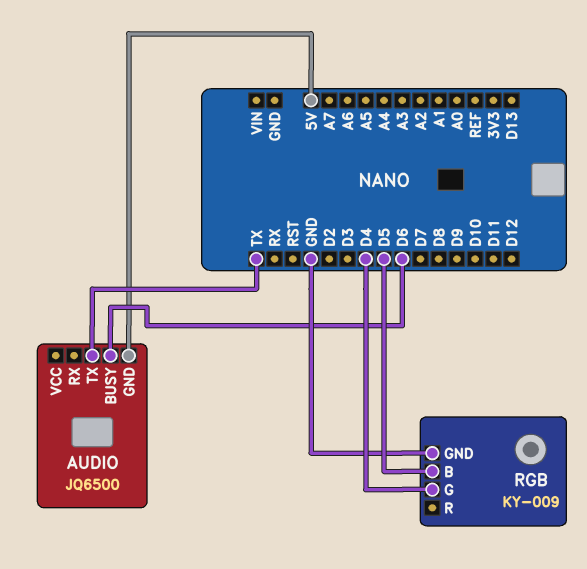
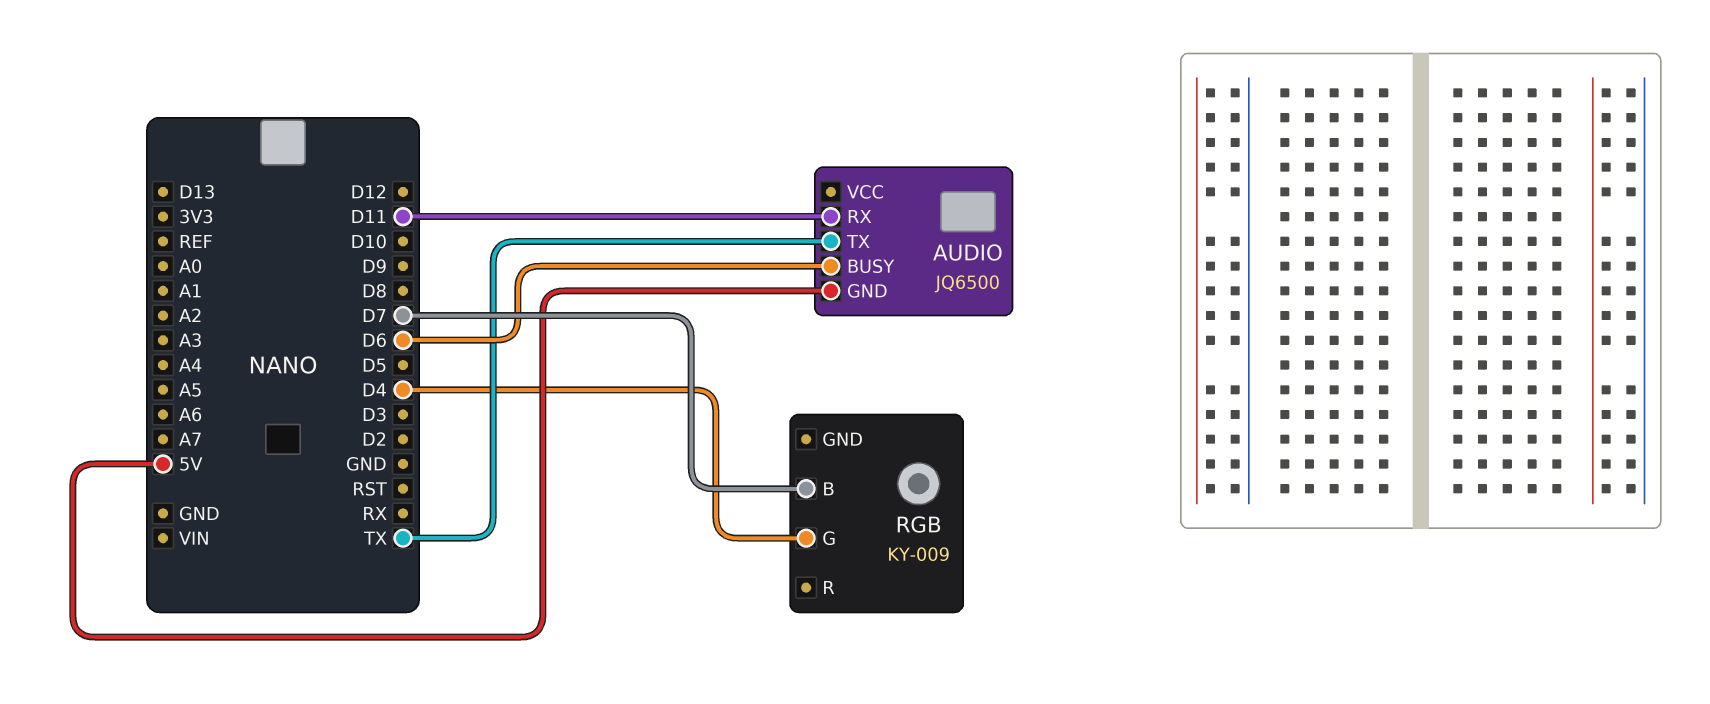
AUDIO pin RX: none -> D11
RGB pin B: D5 -> D7
RGB pin GND: GND -> none

